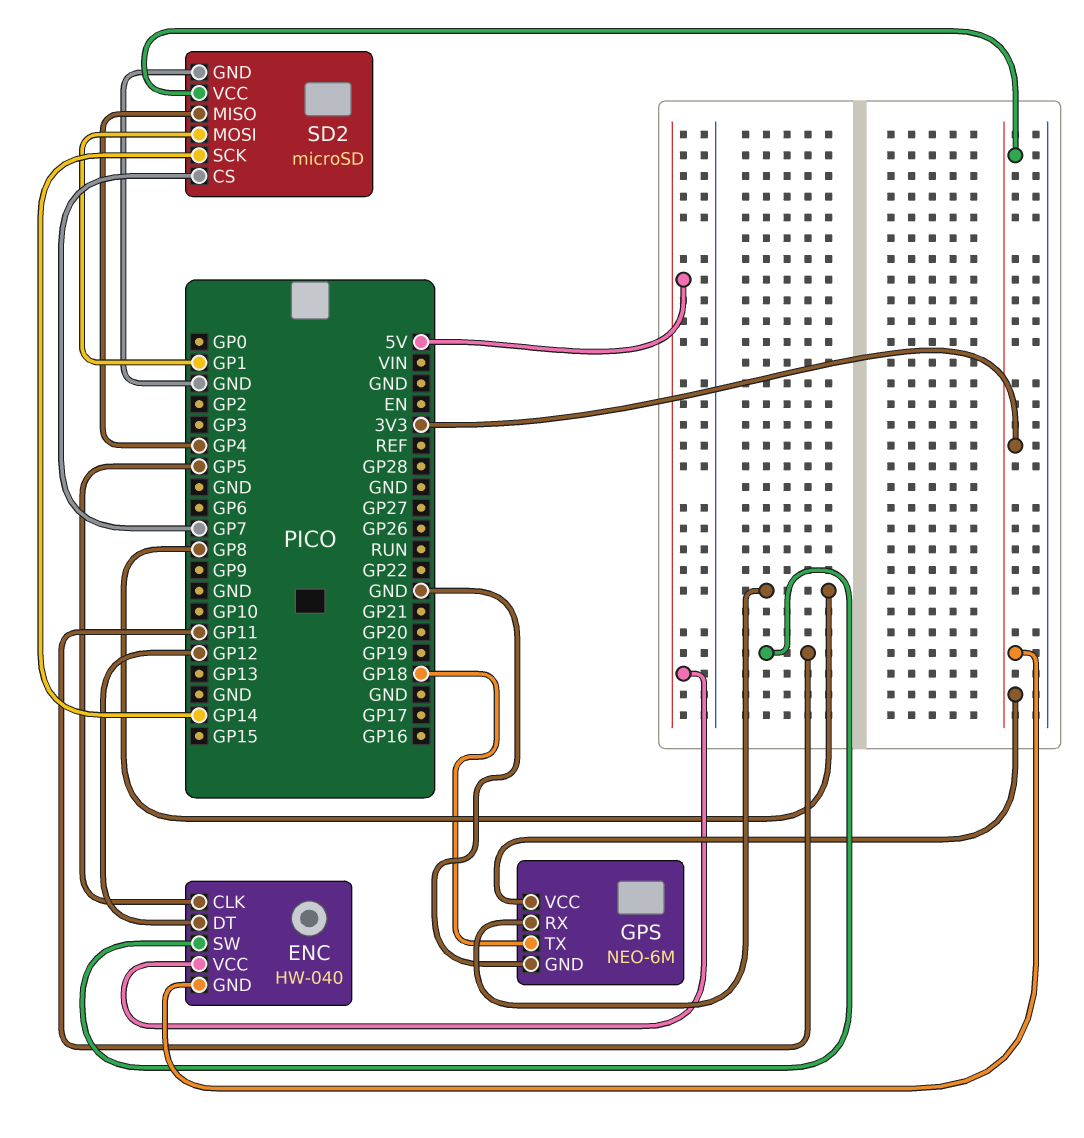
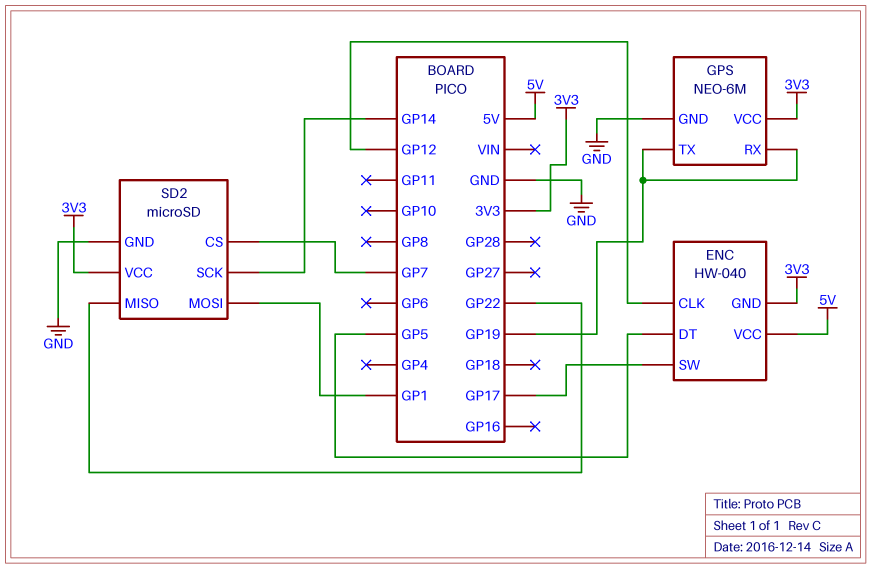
ENC pin CLK: GP5 -> GP12
ENC pin DT: GP12 -> GP5
ENC pin SW: GP11 -> GP17
GPS pin RX: GP8 -> GP19
GPS pin TX: GP18 -> GP19
SD2 pin MISO: GP4 -> GP22

